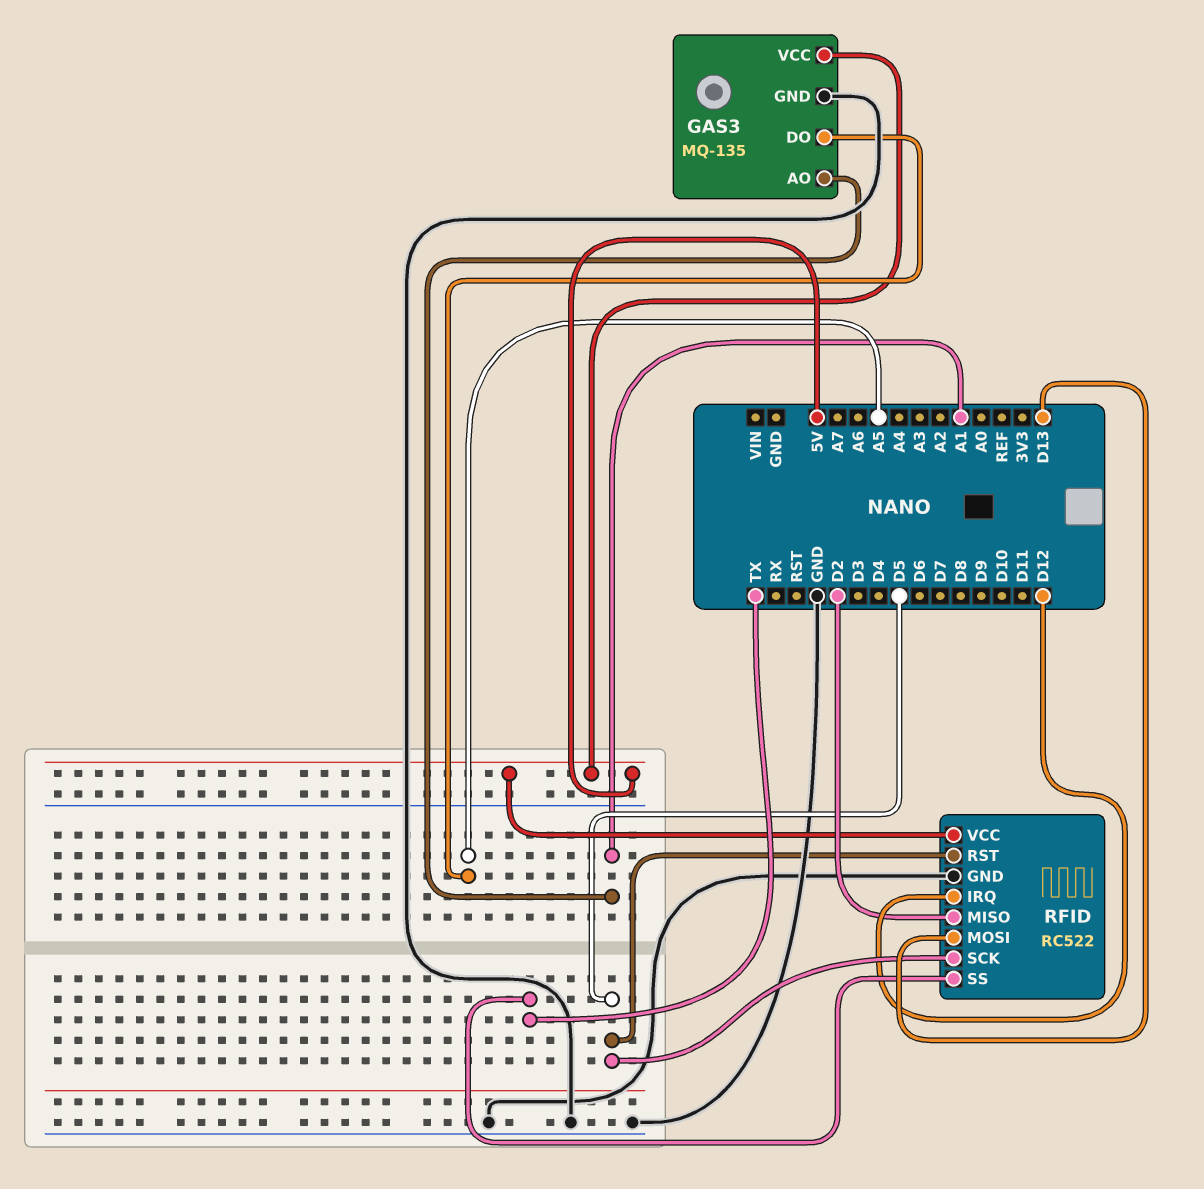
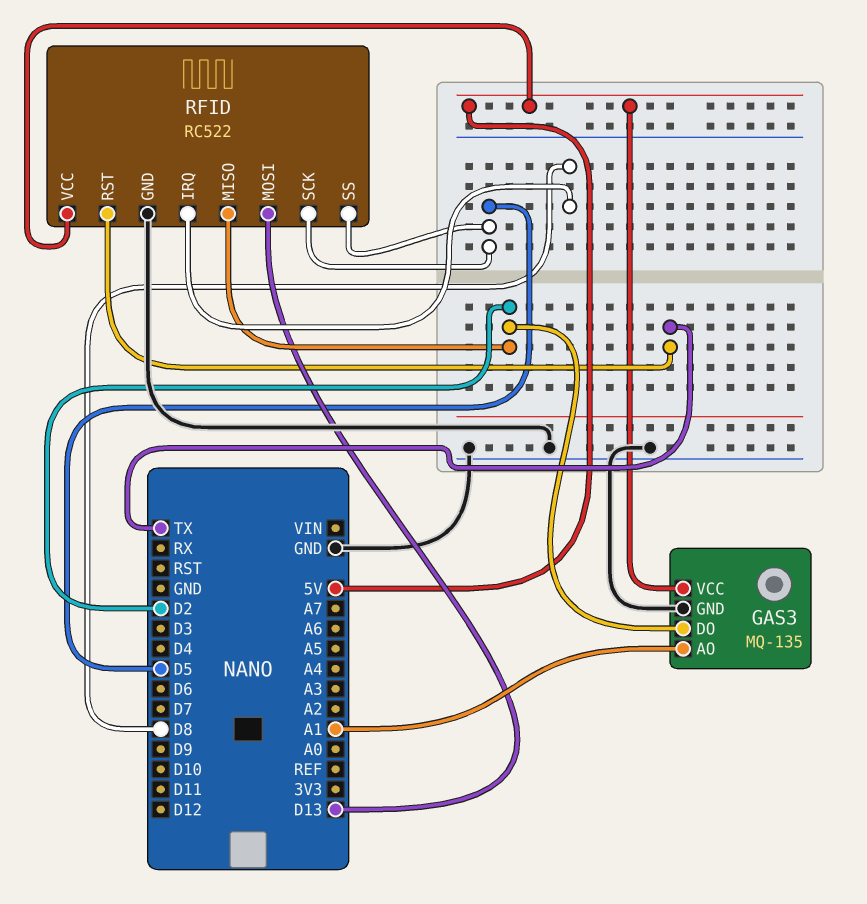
GAS3 pin DO: A5 -> D2
RFID pin IRQ: D12 -> D8
RFID pin RST: D5 -> TX
RFID pin SS: TX -> D5

